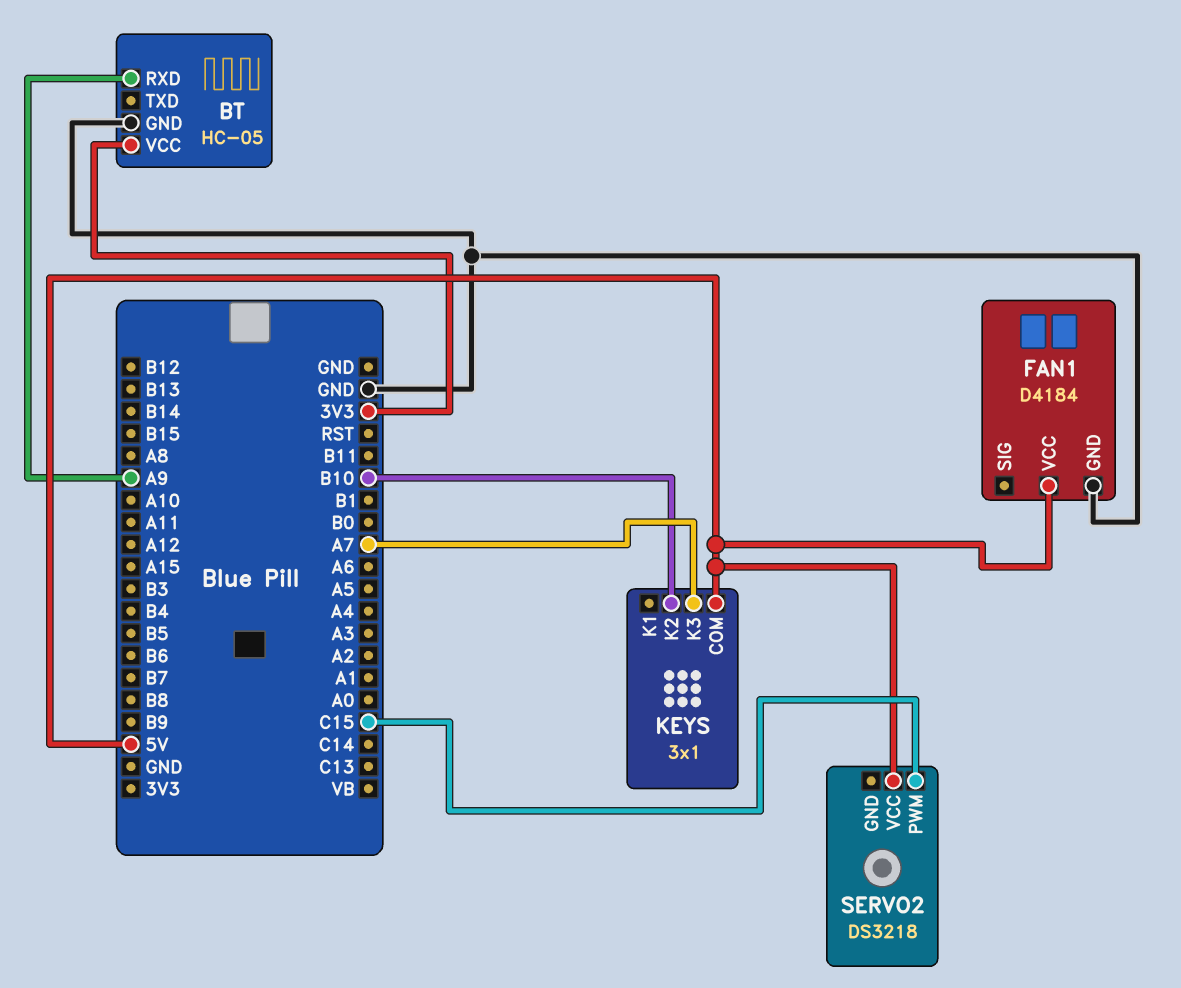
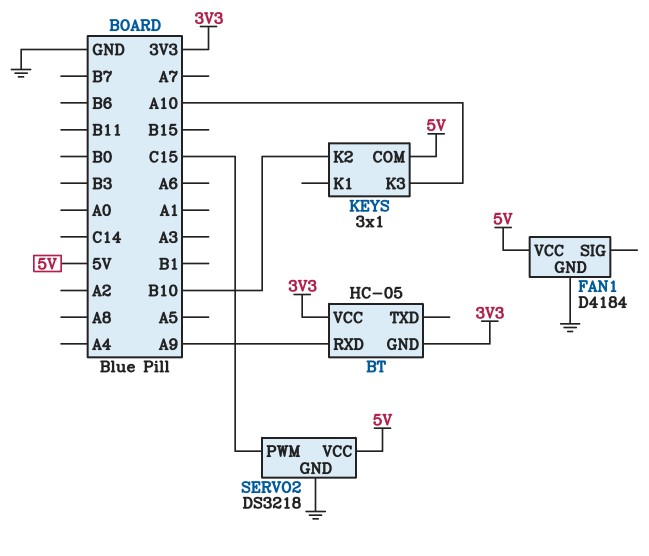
BT pin GND: GND -> 3V3
KEYS pin K3: A7 -> A10
SERVO2 pin GND: none -> GND

